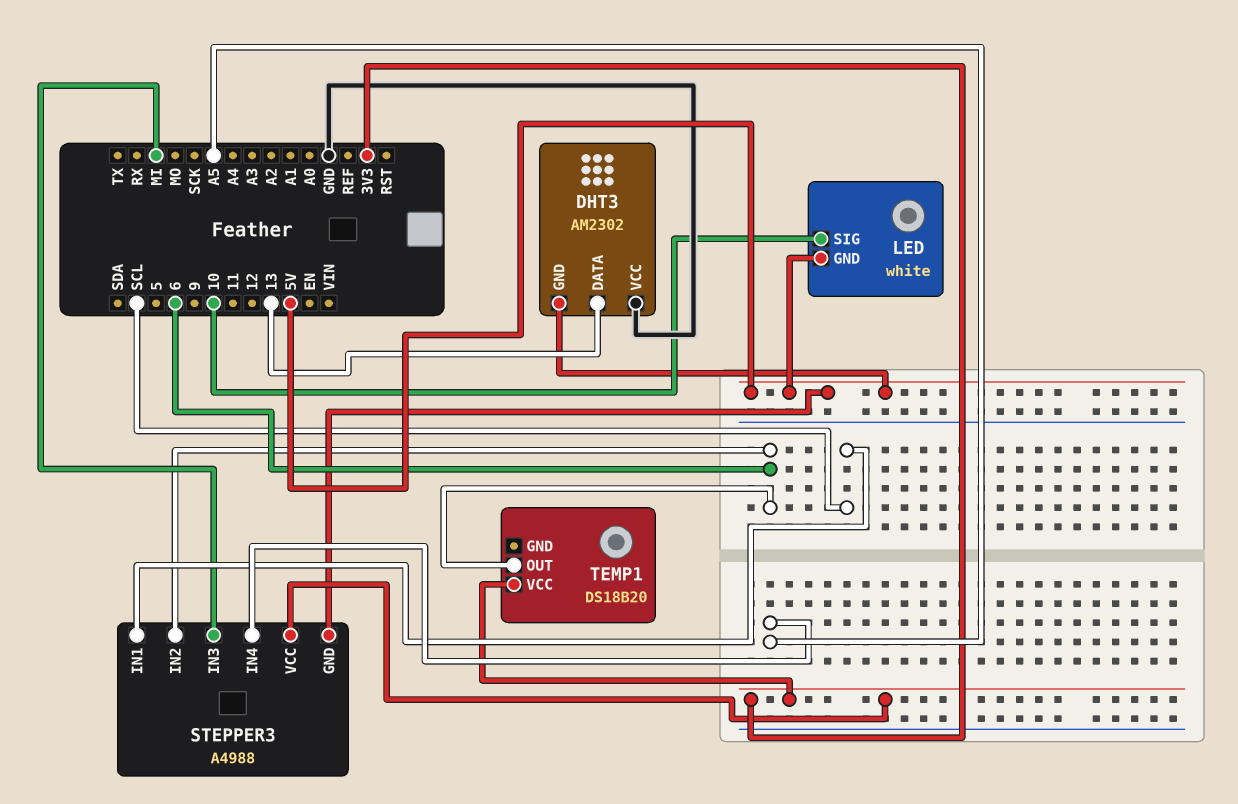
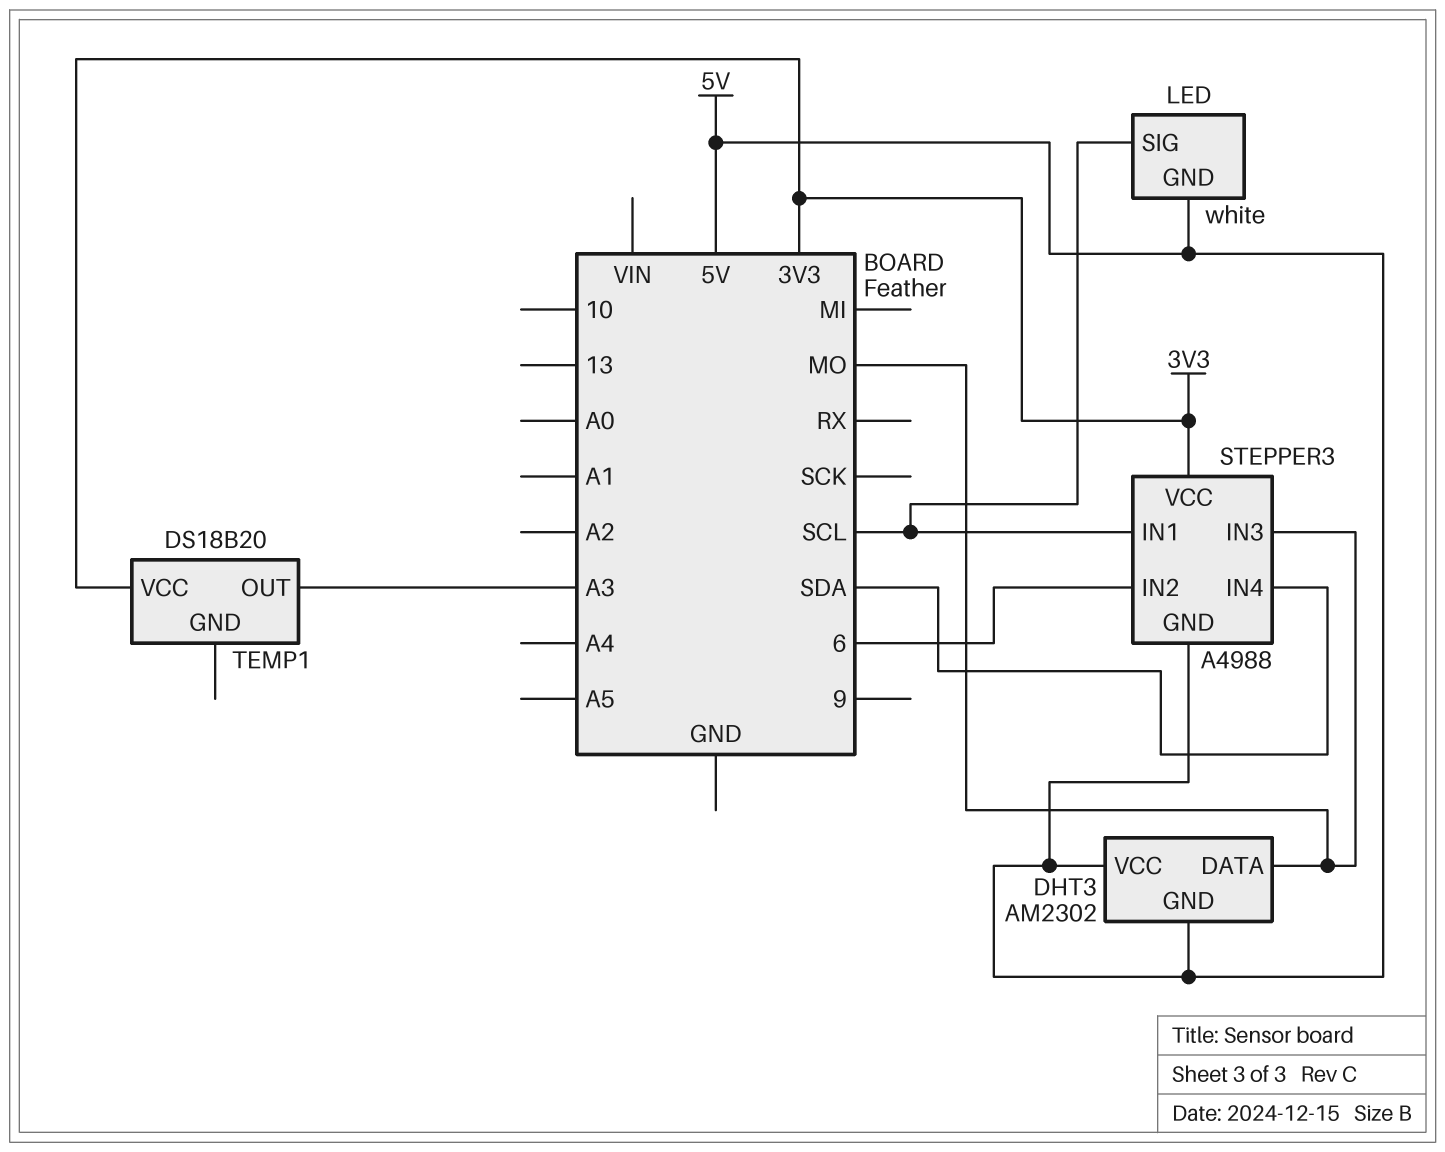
DHT3 pin DATA: 13 -> MO
DHT3 pin VCC: GND -> 5V
LED pin SIG: 10 -> SCL
STEPPER3 pin IN3: MI -> MO
STEPPER3 pin IN4: A5 -> SDA
TEMP1 pin OUT: 6 -> A3

